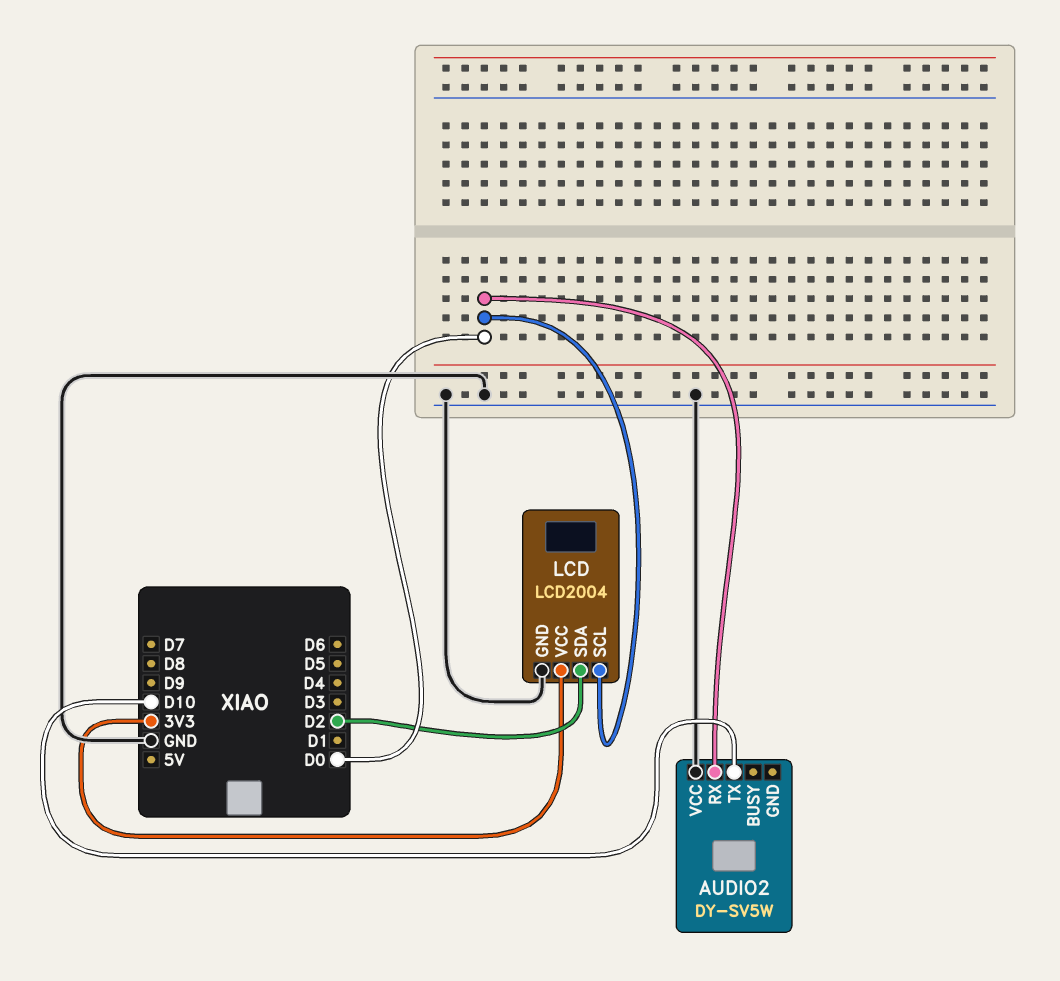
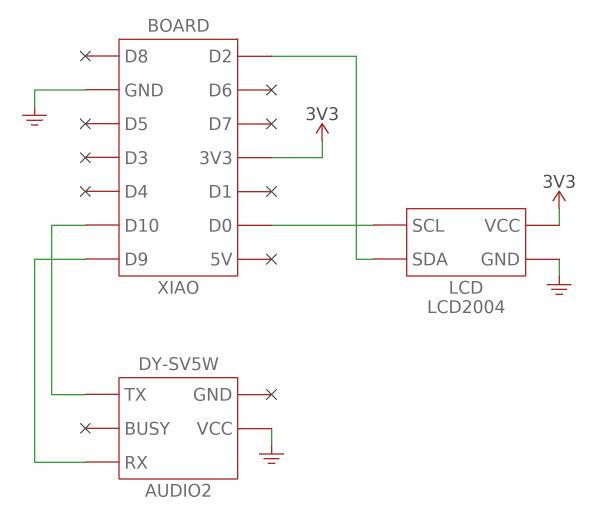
AUDIO2 pin RX: D0 -> D9

